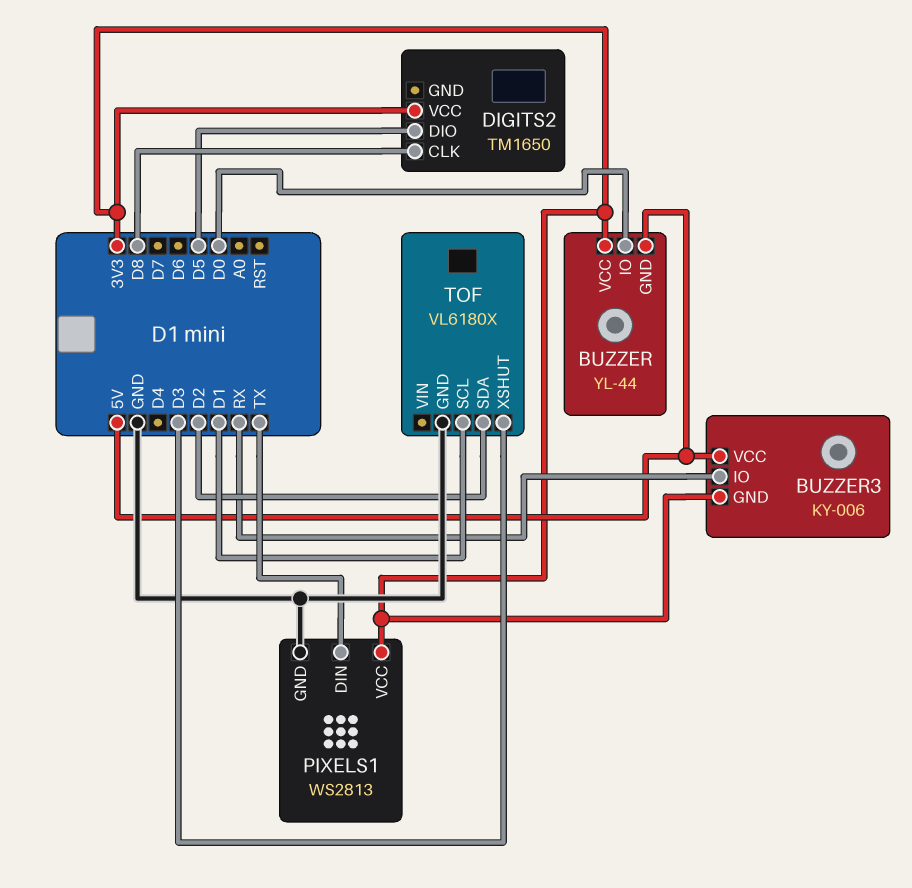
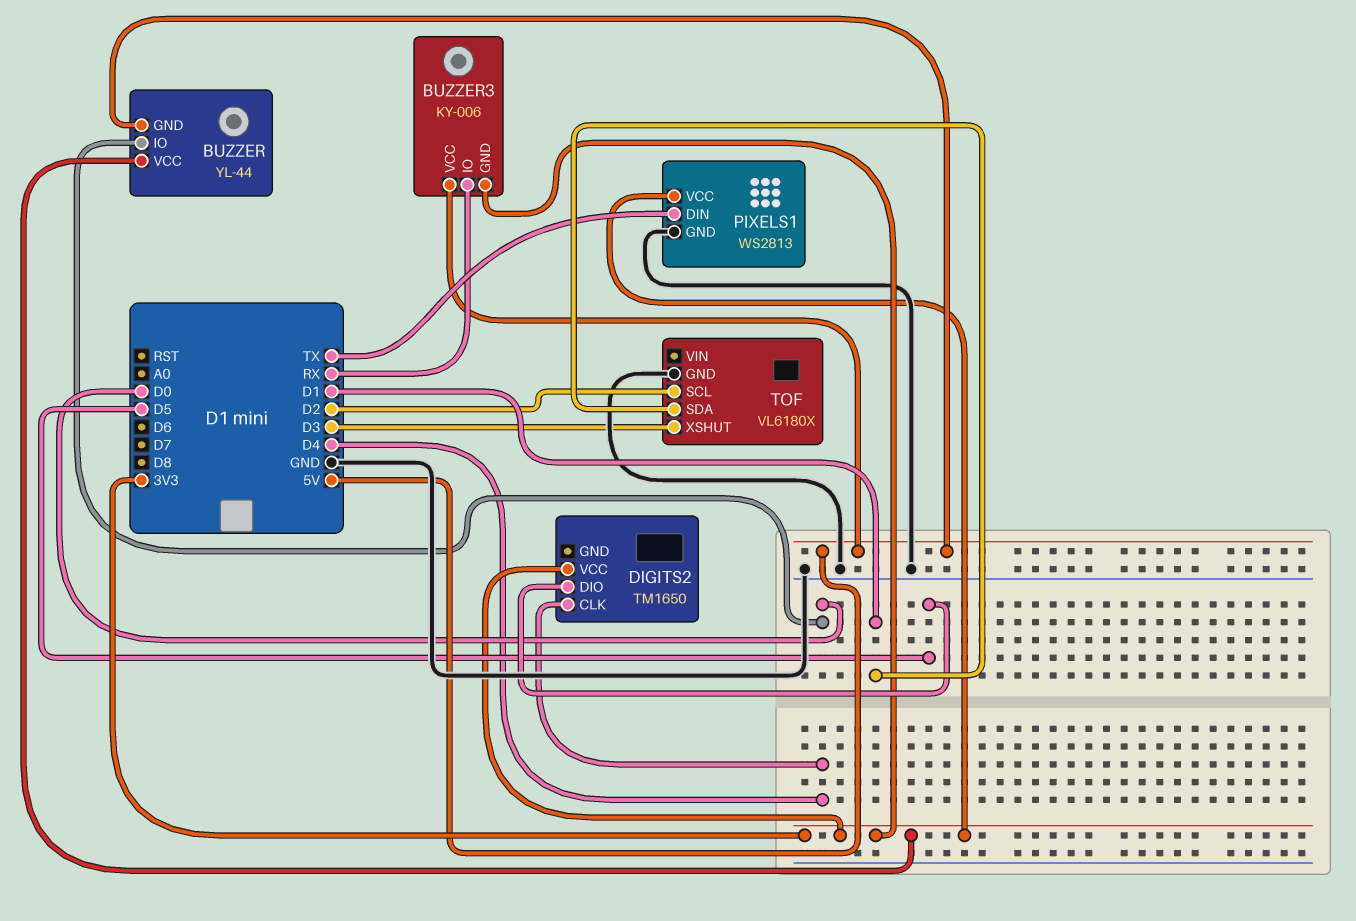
DIGITS2 pin CLK: D8 -> D4
TOF pin SCL: D1 -> D2
TOF pin SDA: D2 -> D1

